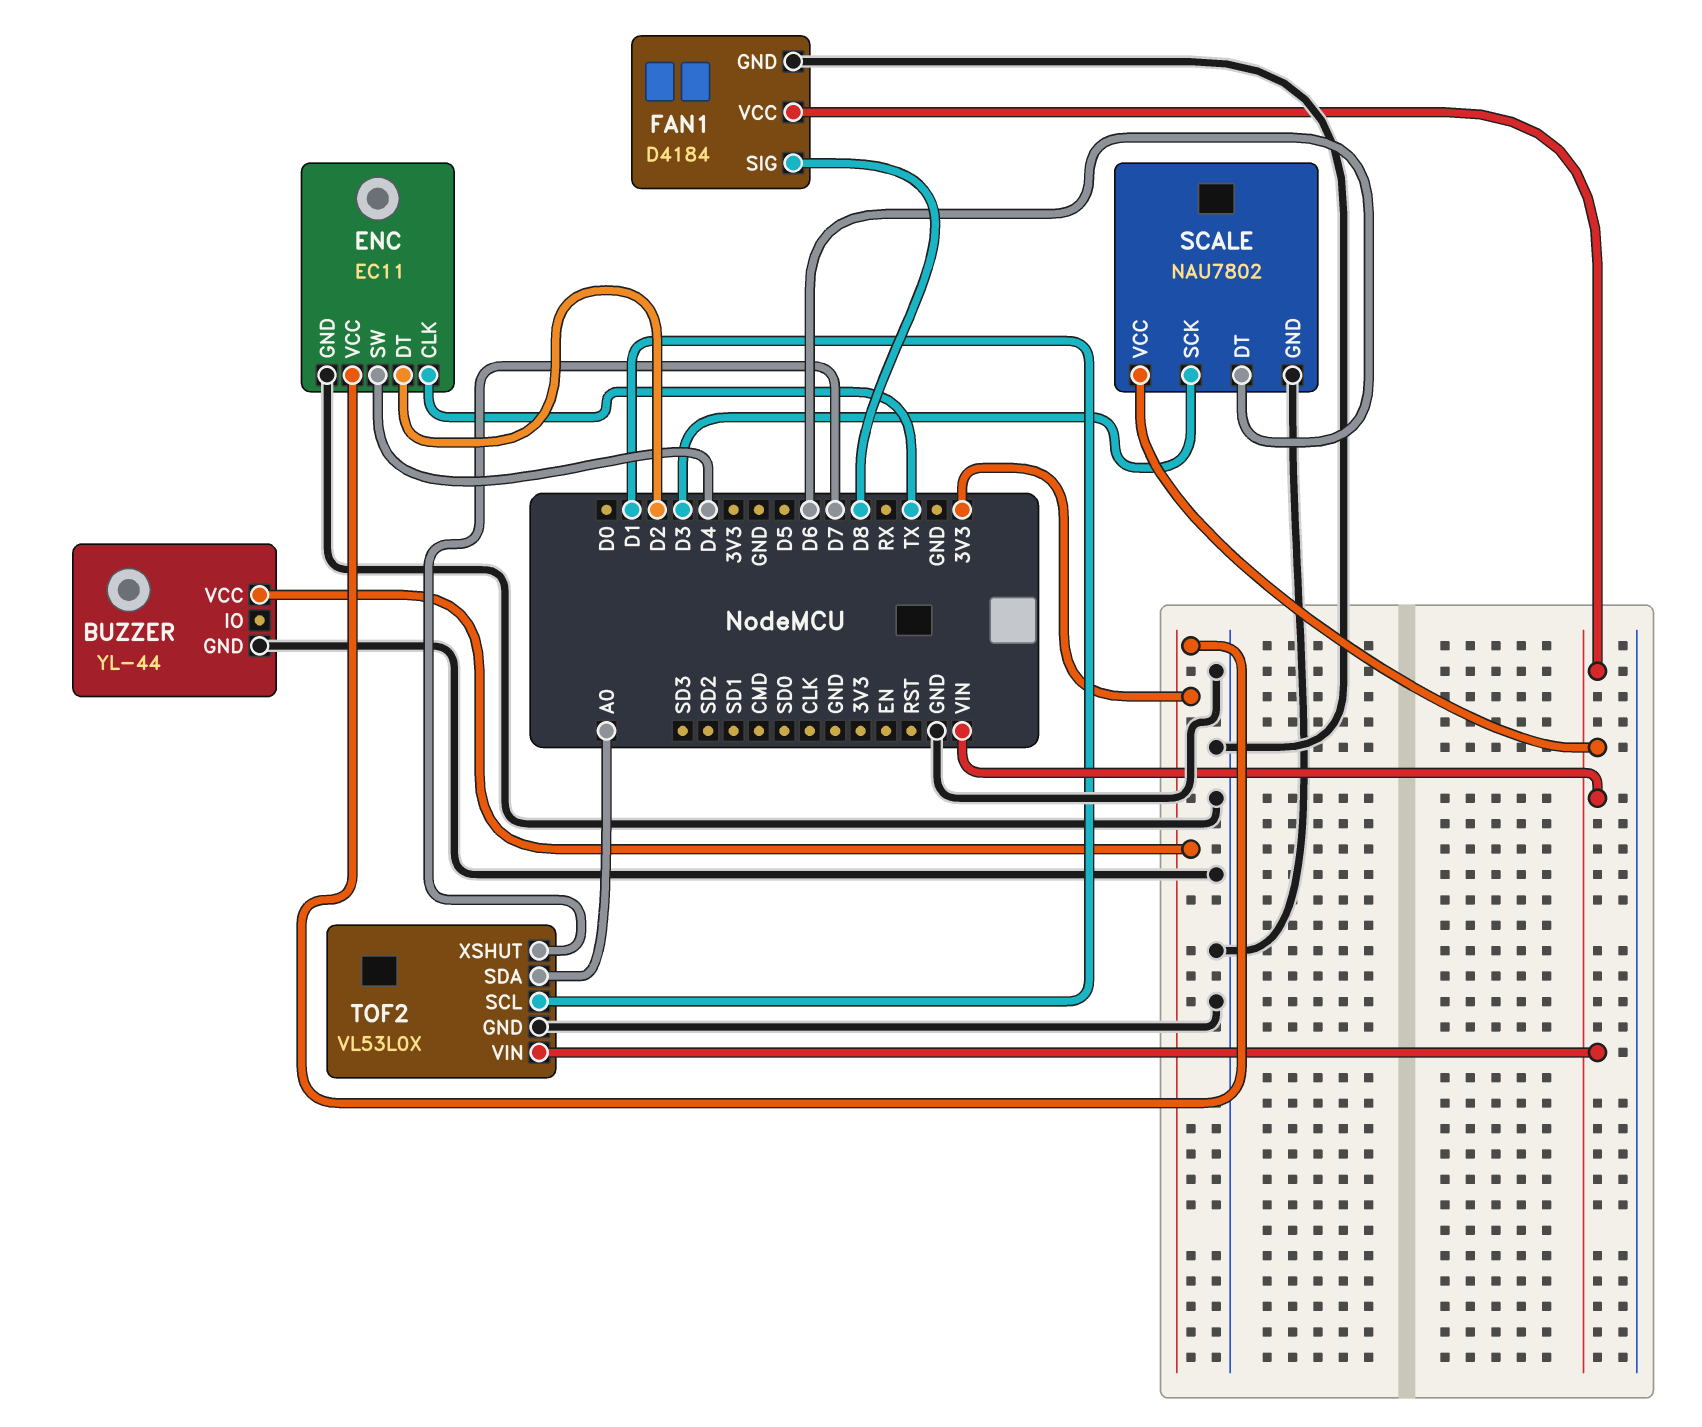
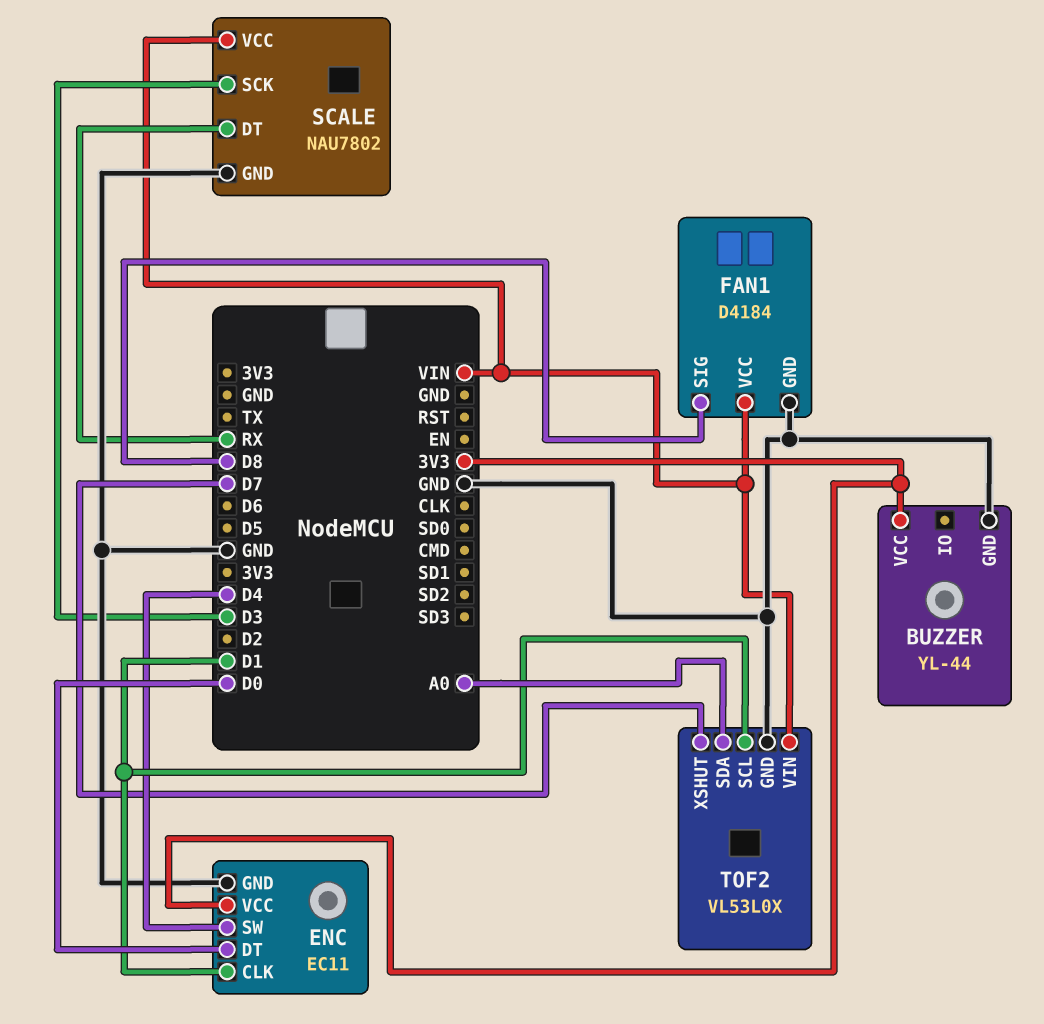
ENC pin CLK: TX -> D1
ENC pin DT: D2 -> D0
SCALE pin DT: D6 -> RX

